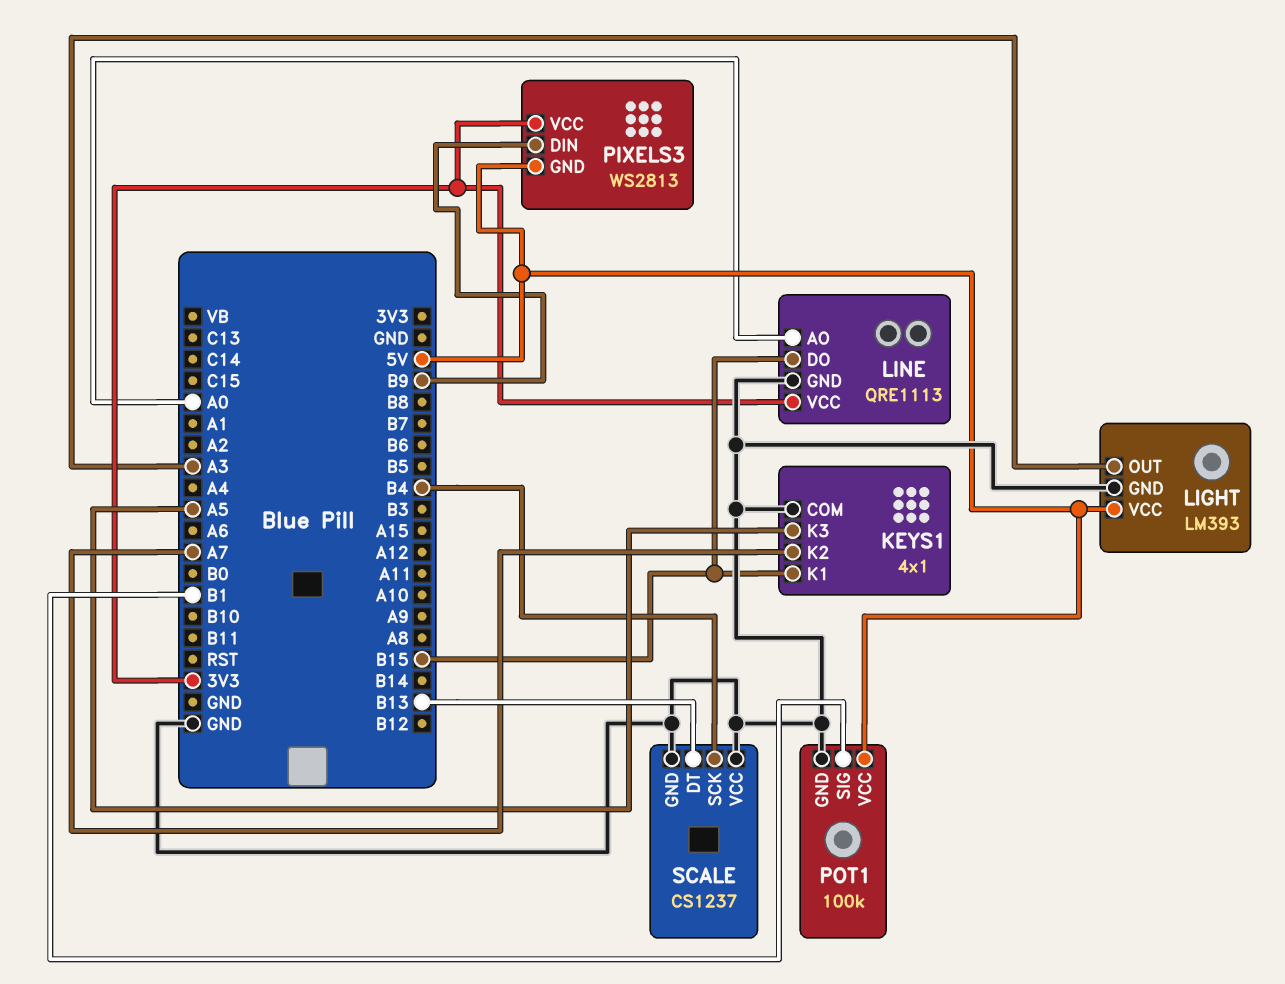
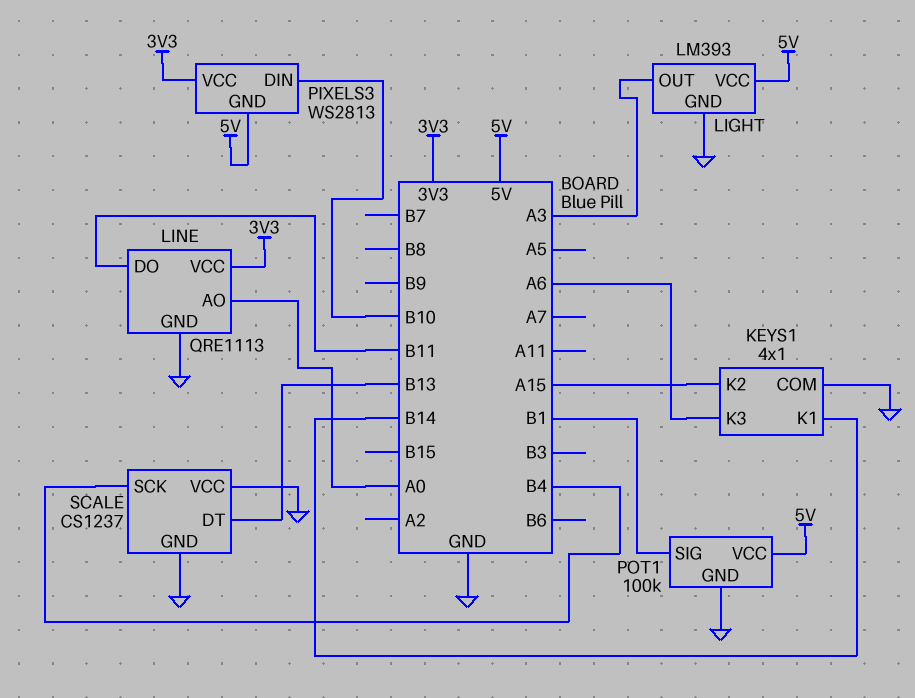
KEYS1 pin K1: B15 -> B14
KEYS1 pin K2: A7 -> A15
KEYS1 pin K3: A5 -> A6
LINE pin DO: B15 -> B11
PIXELS3 pin DIN: B9 -> B10

